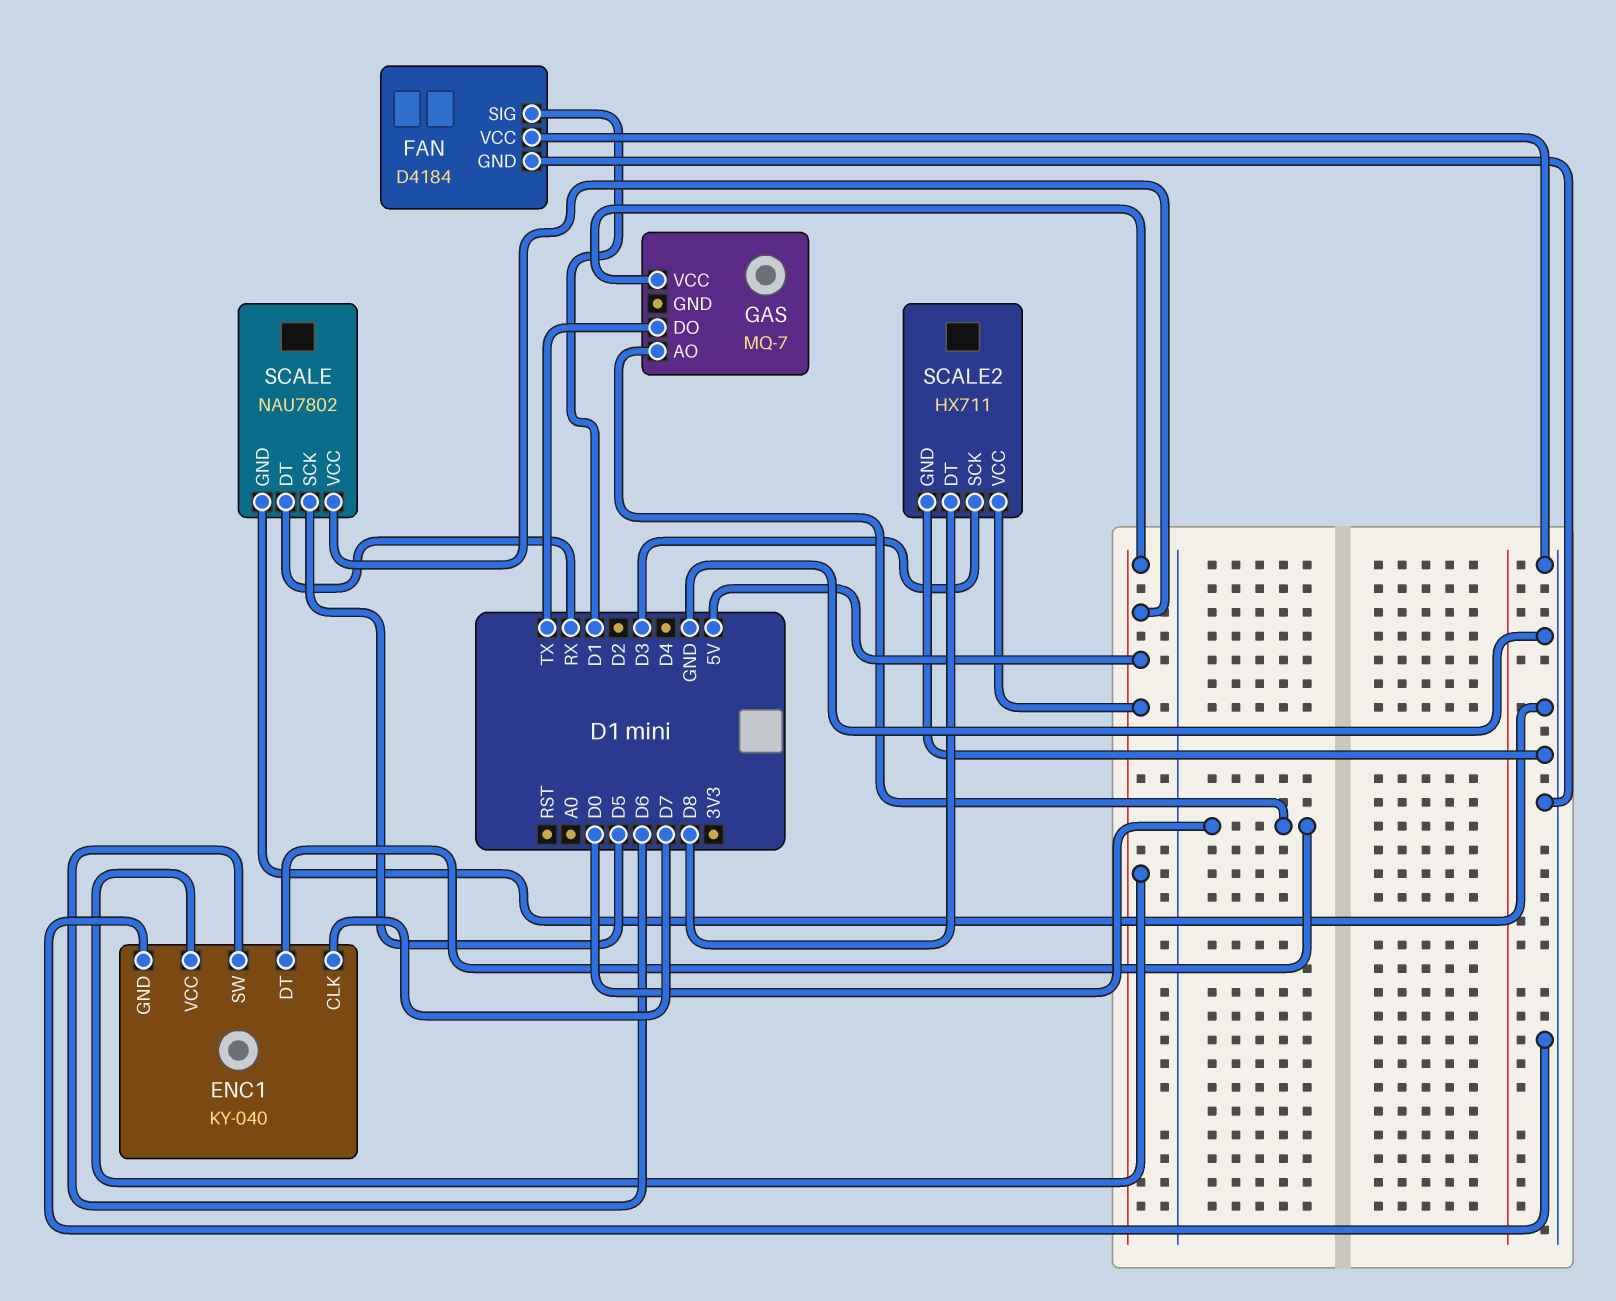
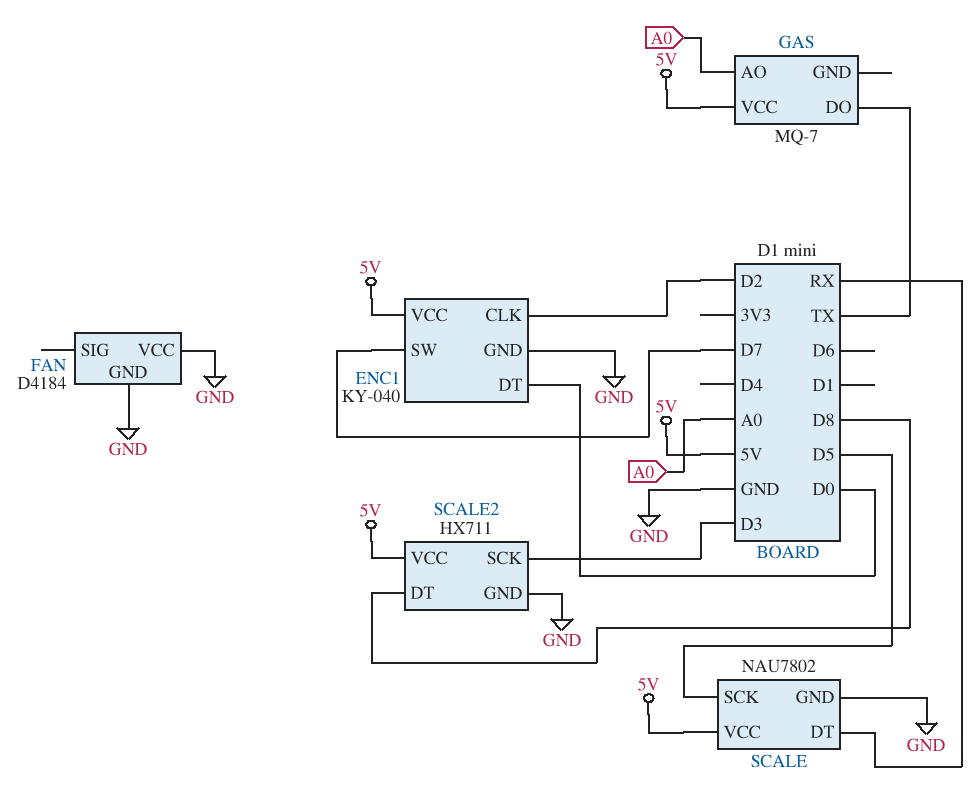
ENC1 pin CLK: D7 -> D2
ENC1 pin SW: D6 -> D7
FAN pin SIG: D1 -> none
GAS pin AO: D0 -> A0

